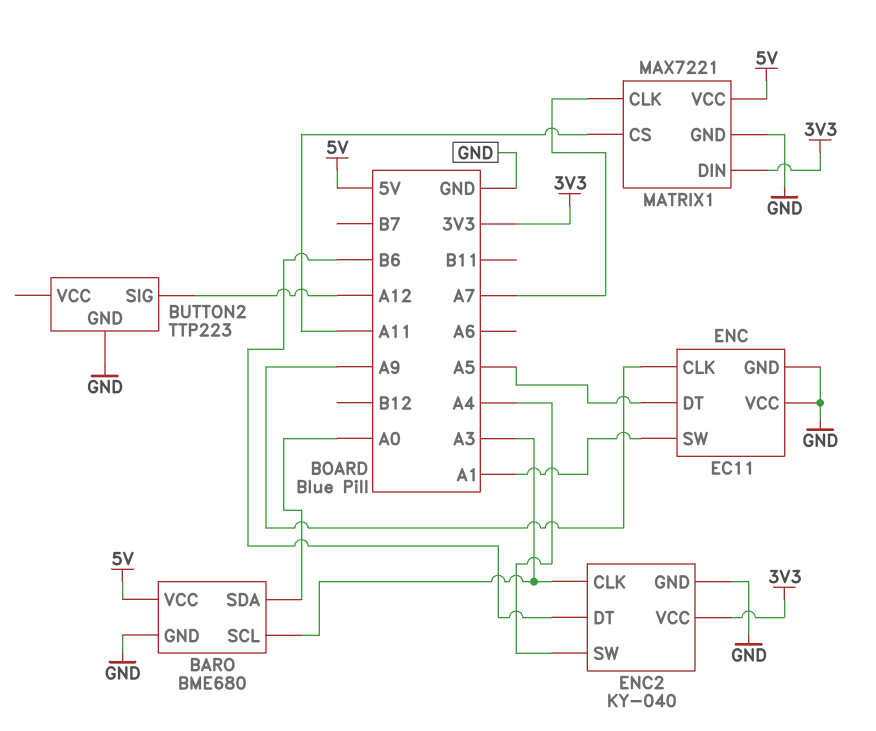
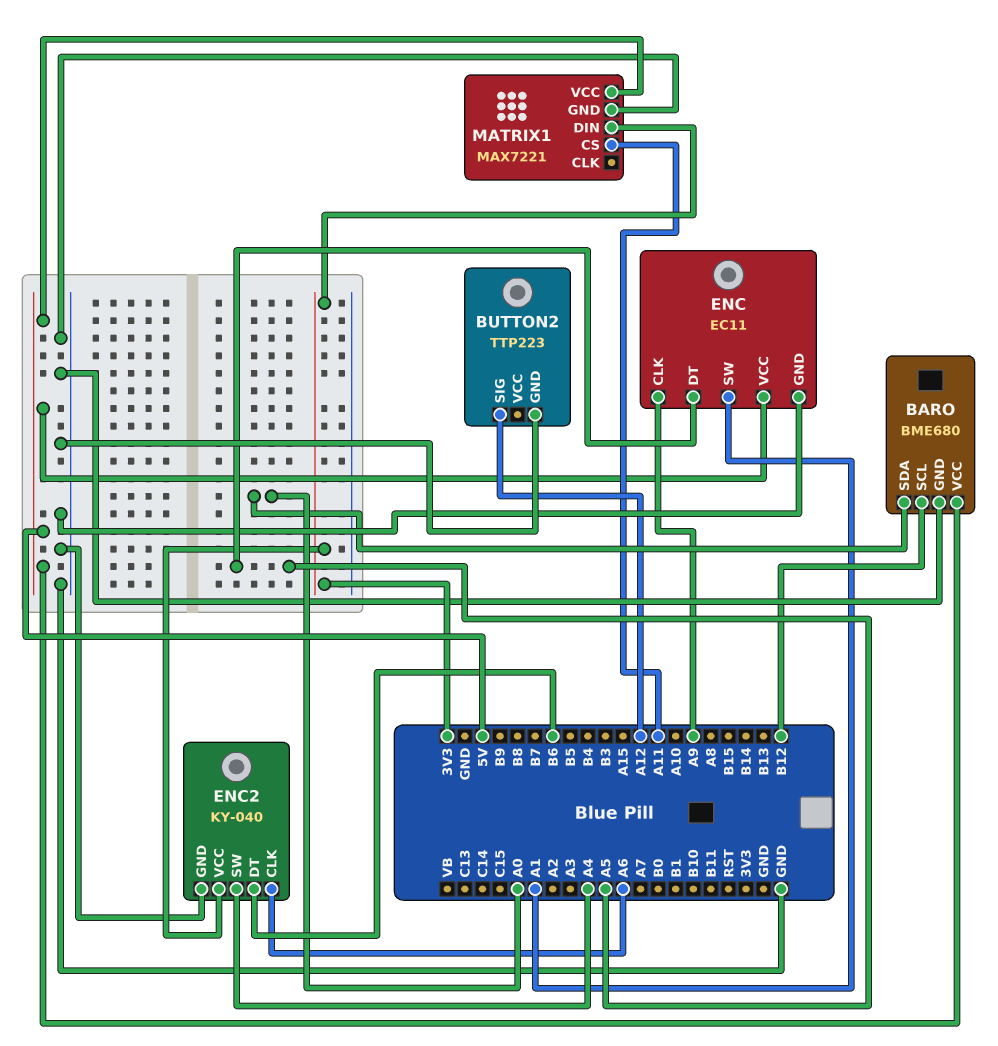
BARO pin SCL: A3 -> B12
ENC pin VCC: GND -> 5V
ENC2 pin CLK: A3 -> A6
MATRIX1 pin CLK: A7 -> none

